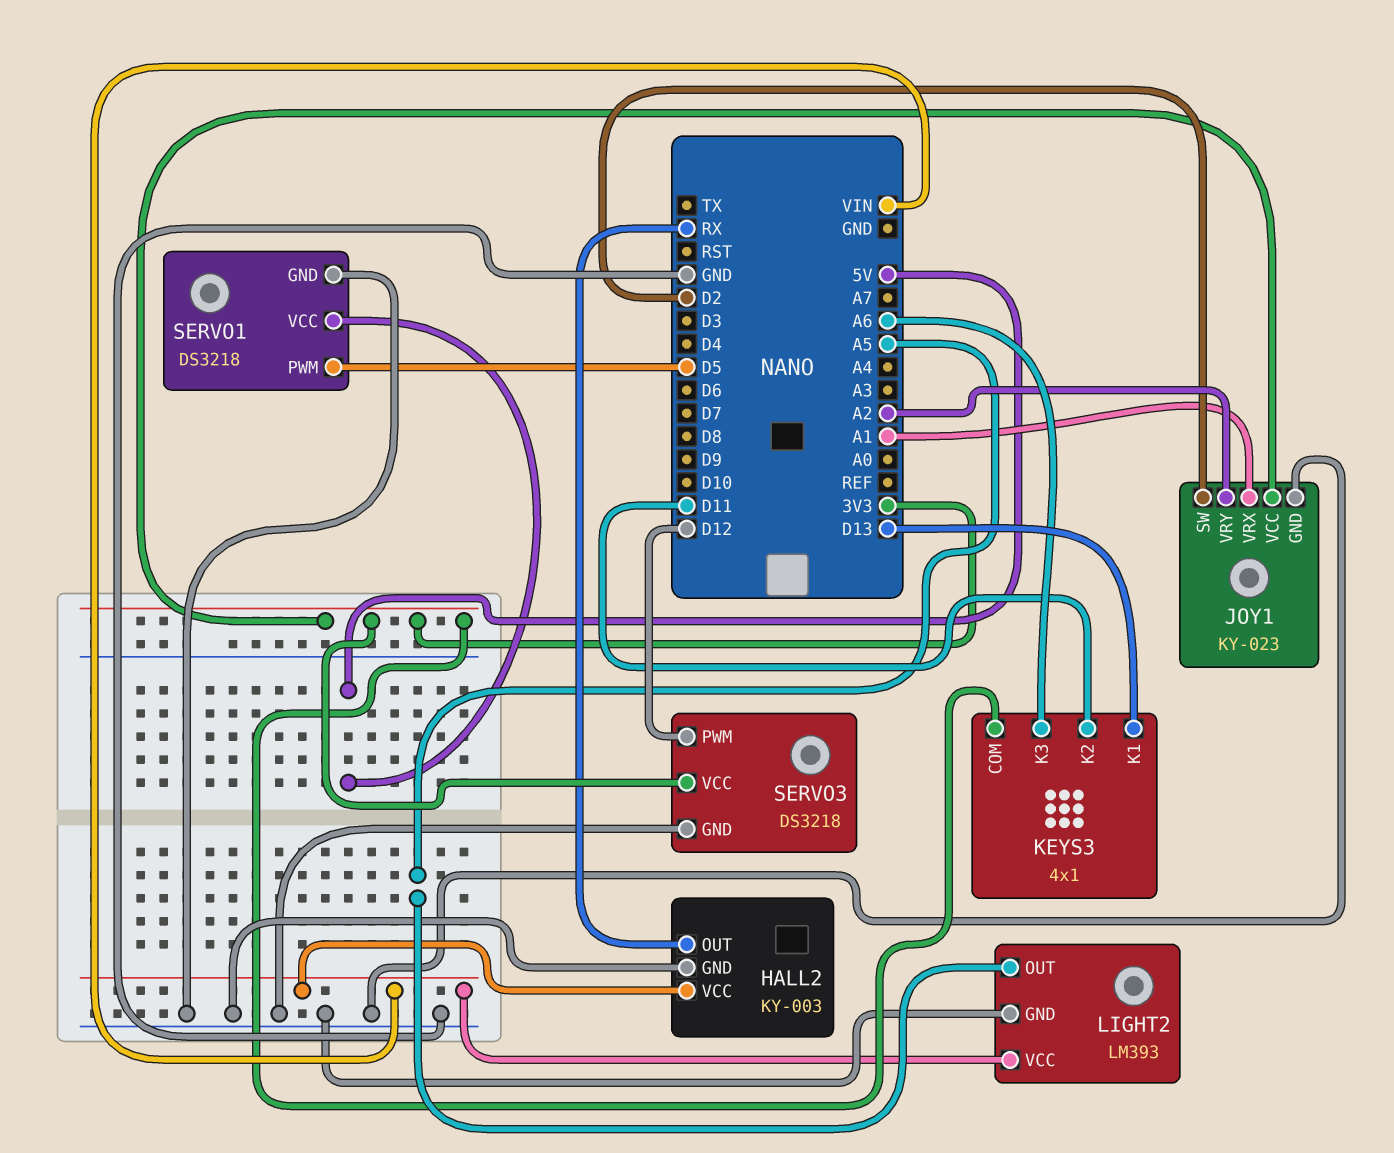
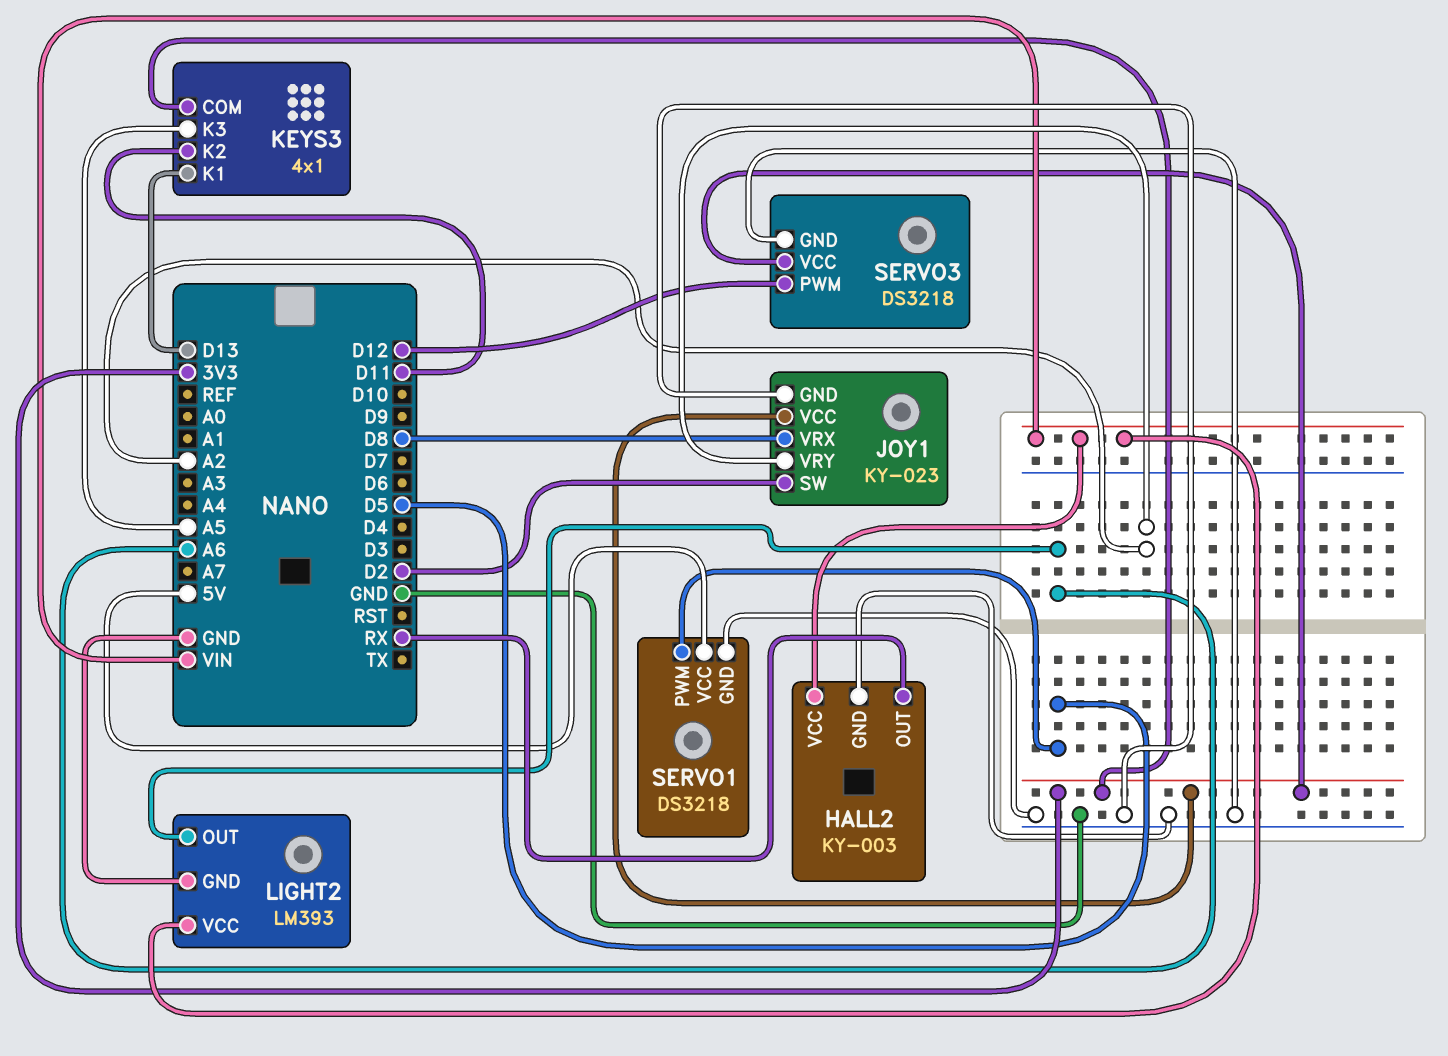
JOY1 pin VRX: A1 -> D8
KEYS3 pin K3: A6 -> A5
LIGHT2 pin OUT: A5 -> A6

